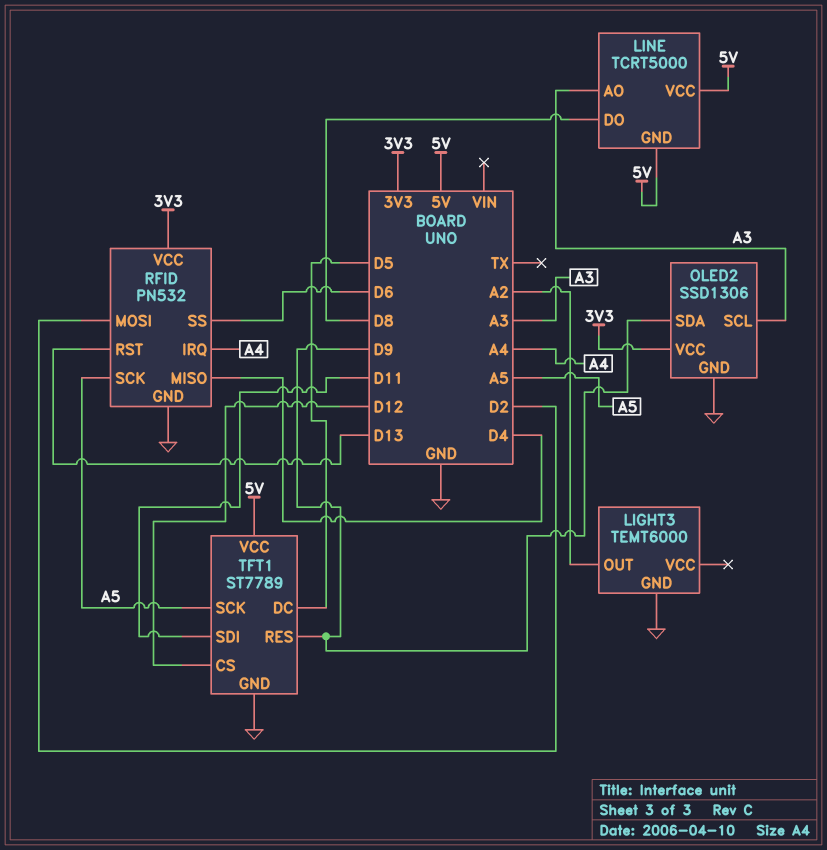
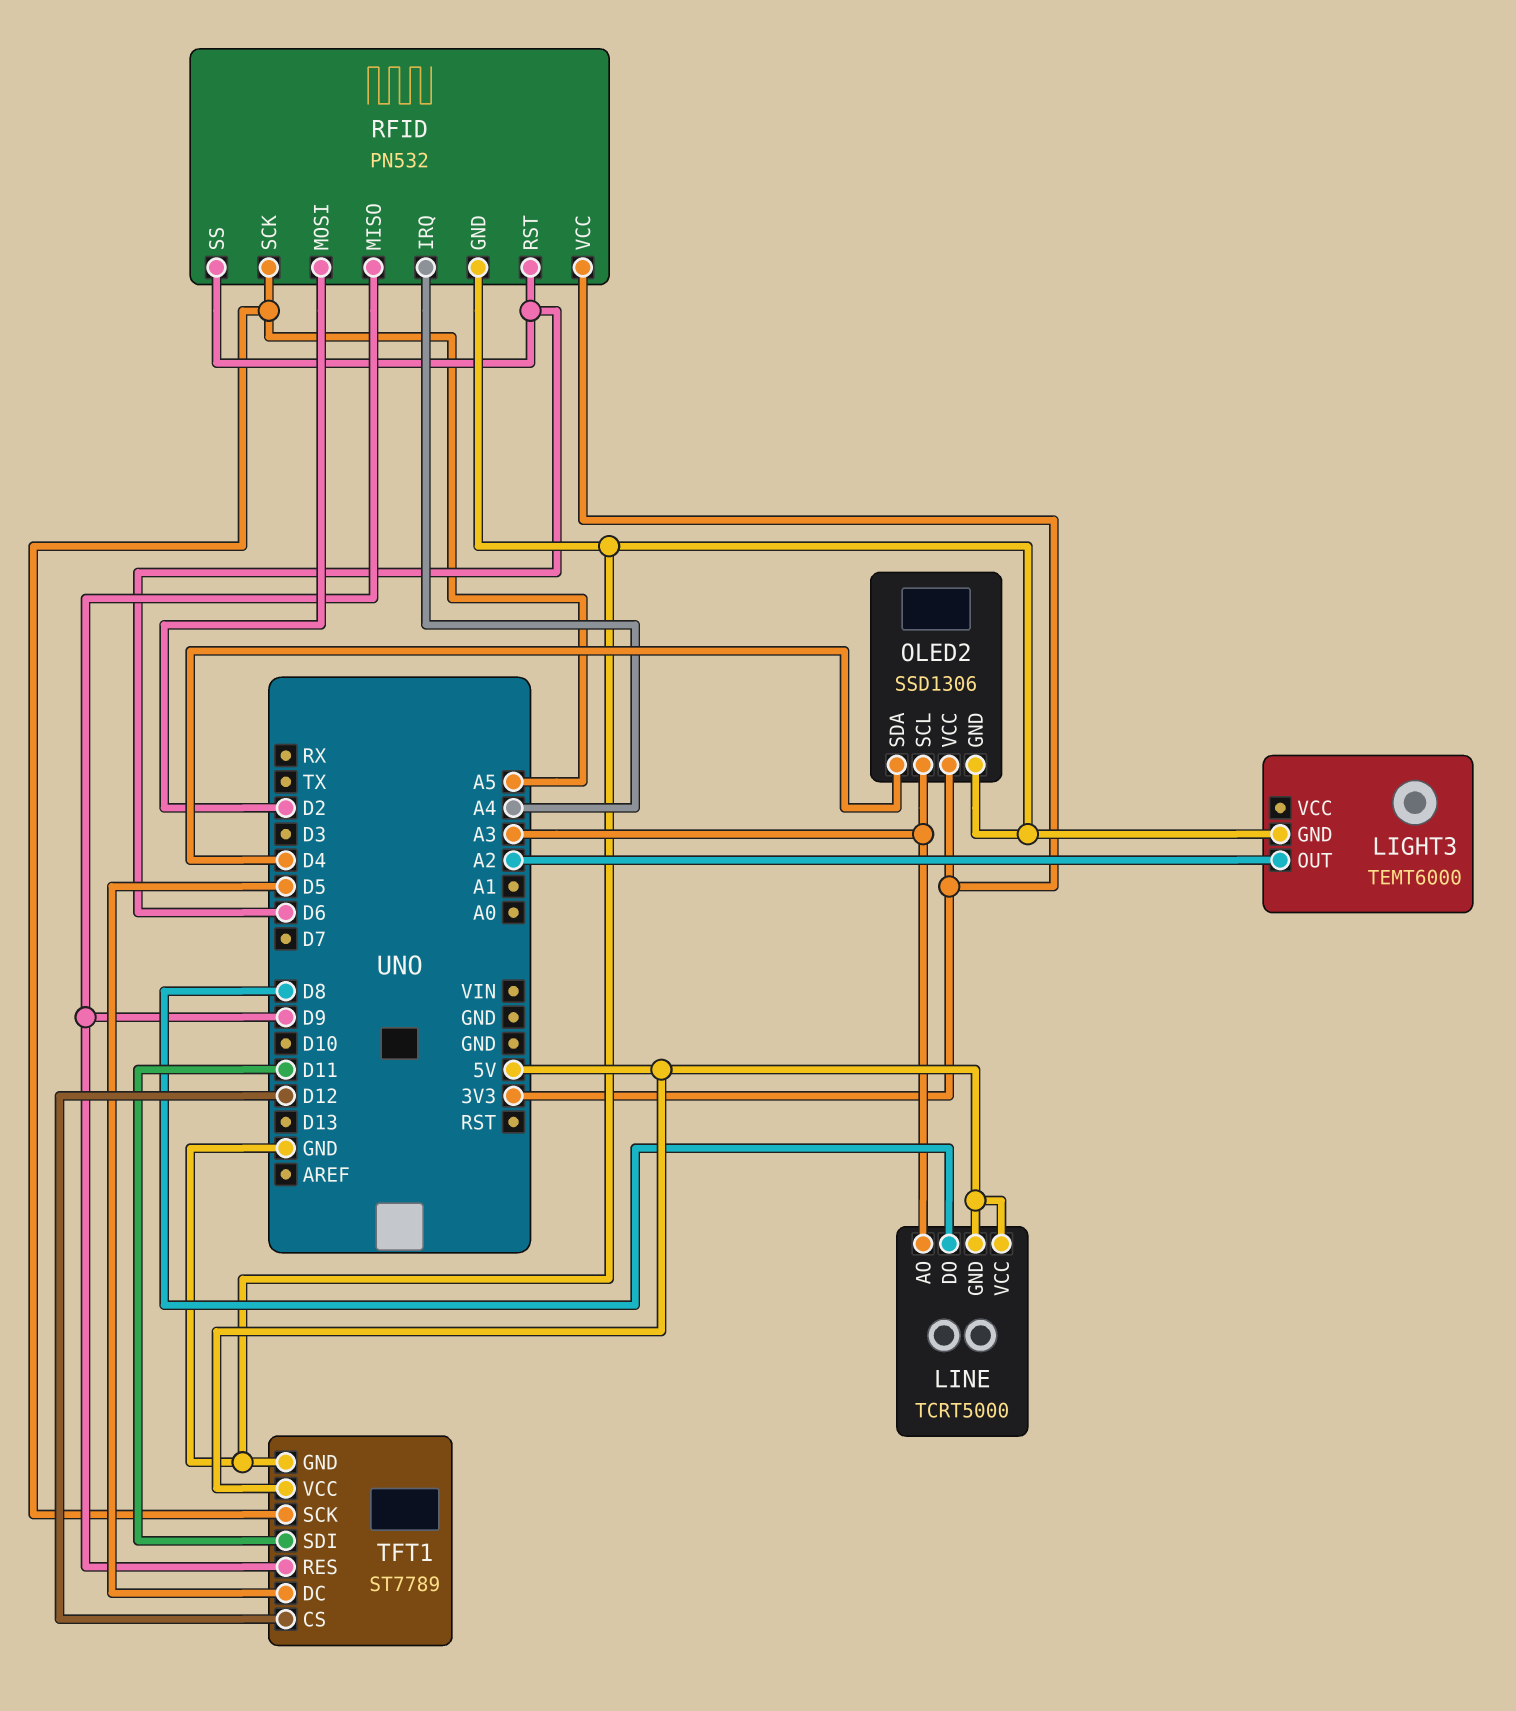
OLED2 pin SDA: D9 -> D4
RFID pin MISO: D4 -> D9
RFID pin RST: D13 -> D6

